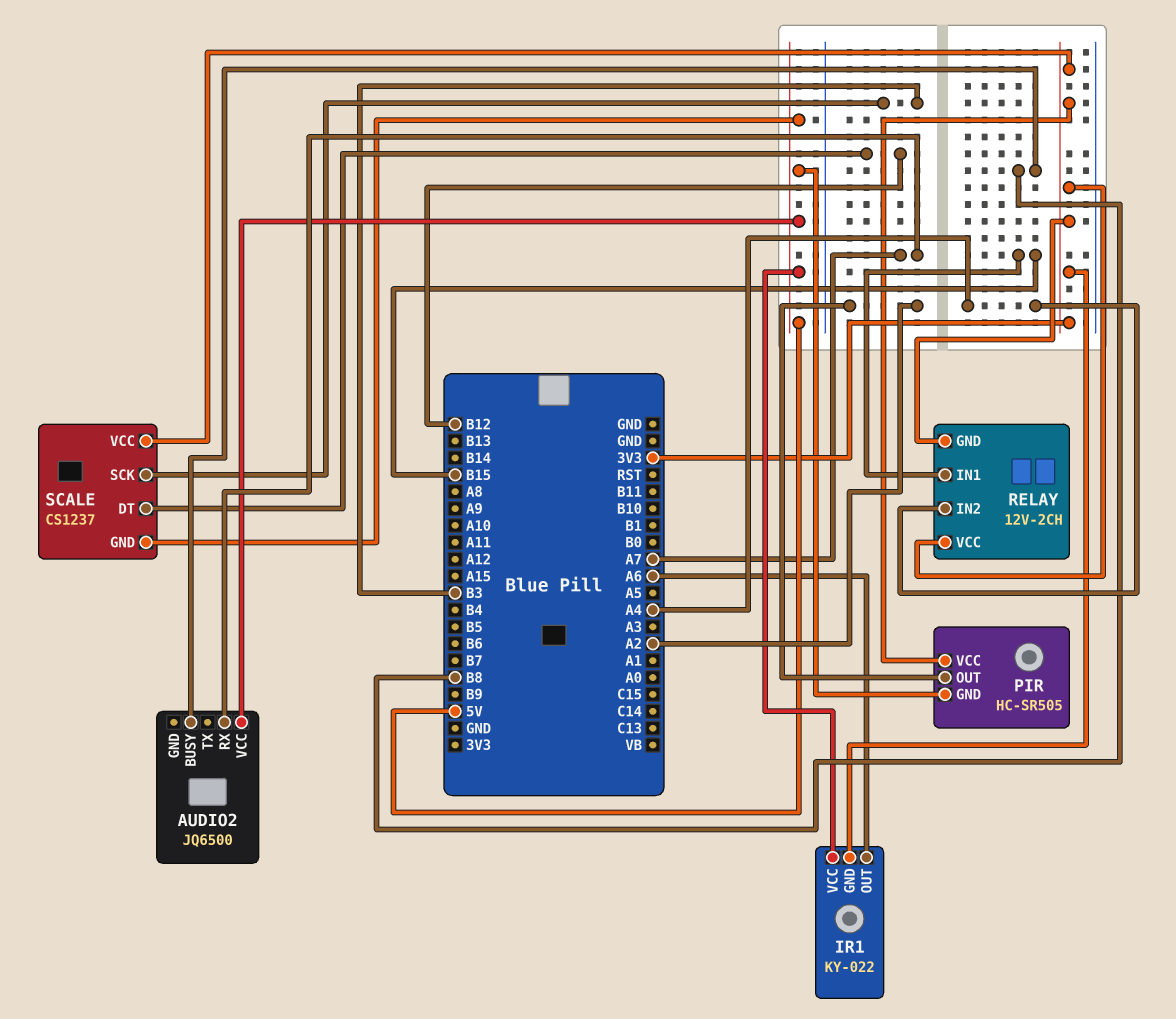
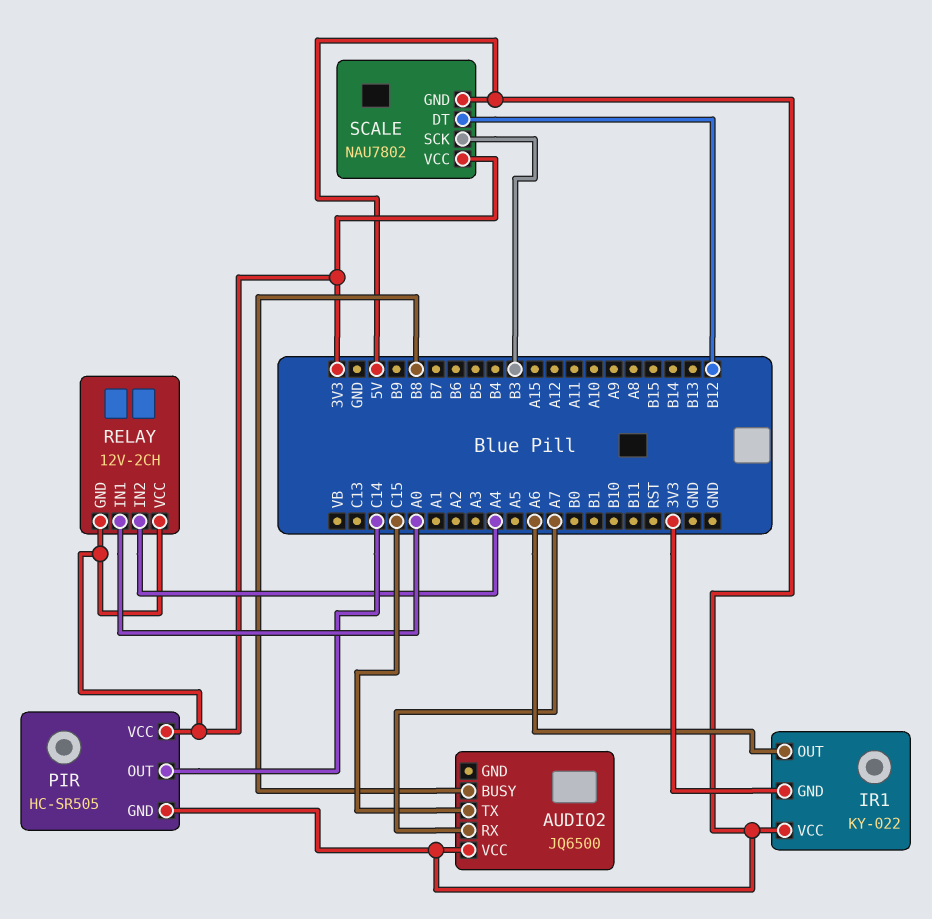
AUDIO2 pin TX: none -> C15
PIR pin OUT: A2 -> C14
RELAY pin IN1: B15 -> A0
SCALE: CS1237 -> NAU7802

